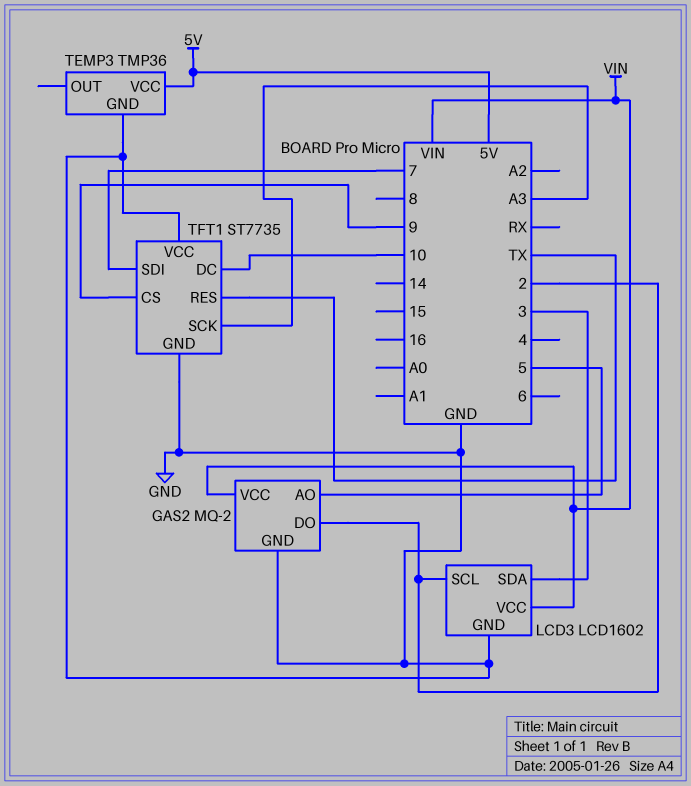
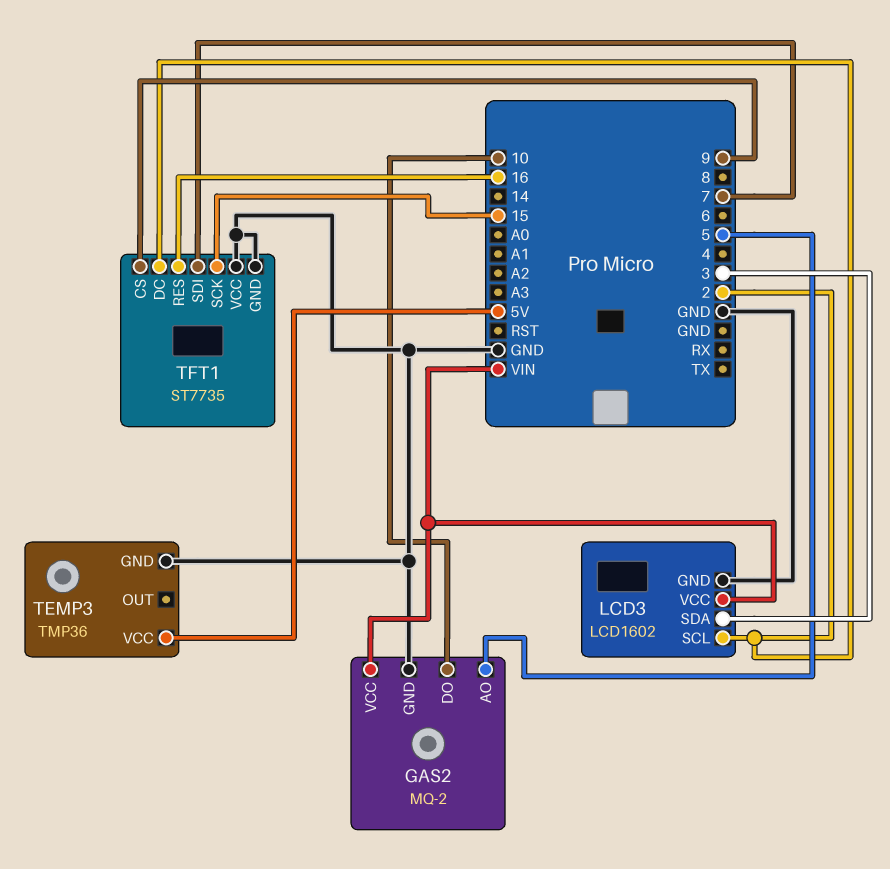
GAS2 pin DO: 2 -> 10
TFT1 pin DC: 10 -> 2
TFT1 pin RES: TX -> 16
TFT1 pin SCK: A3 -> 15

